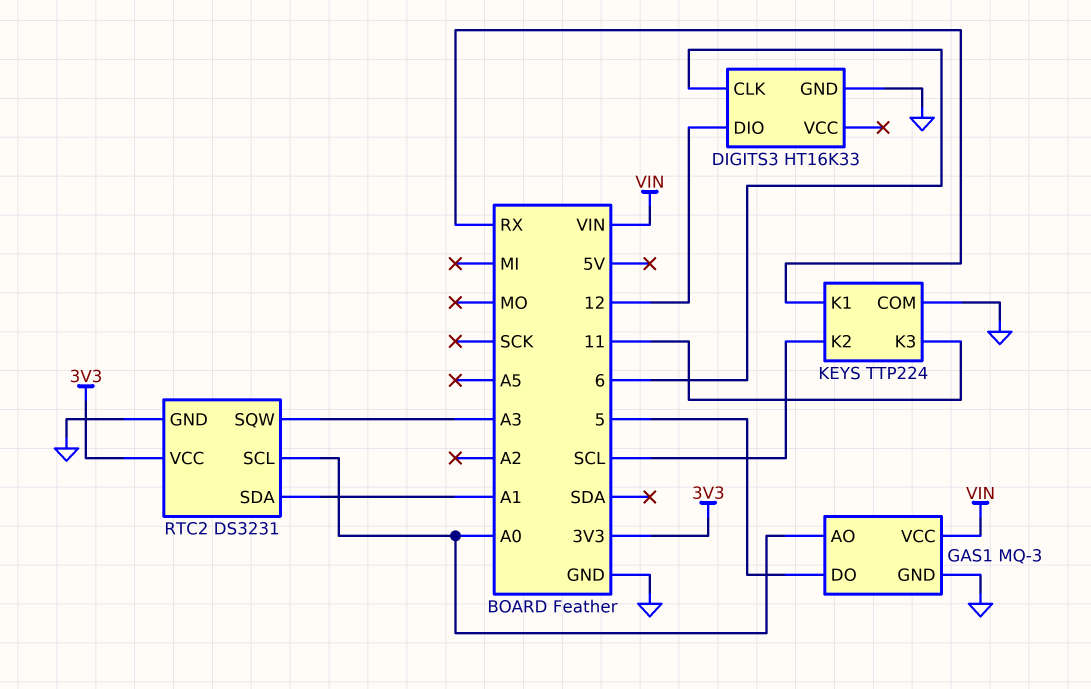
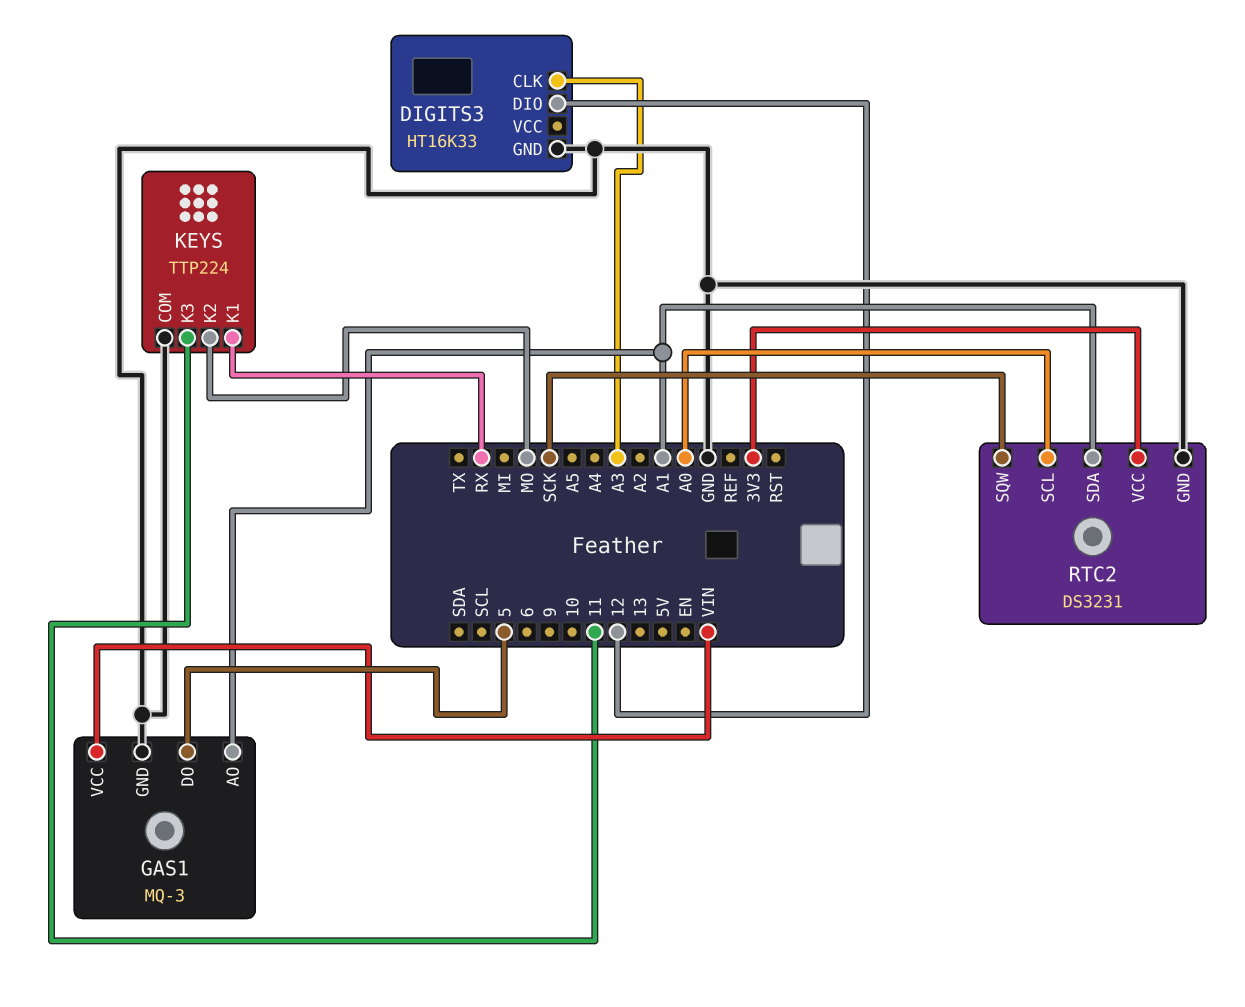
DIGITS3 pin CLK: 6 -> A3
GAS1 pin AO: A0 -> A1
KEYS pin K2: SCL -> MO
RTC2 pin SQW: A3 -> SCK

